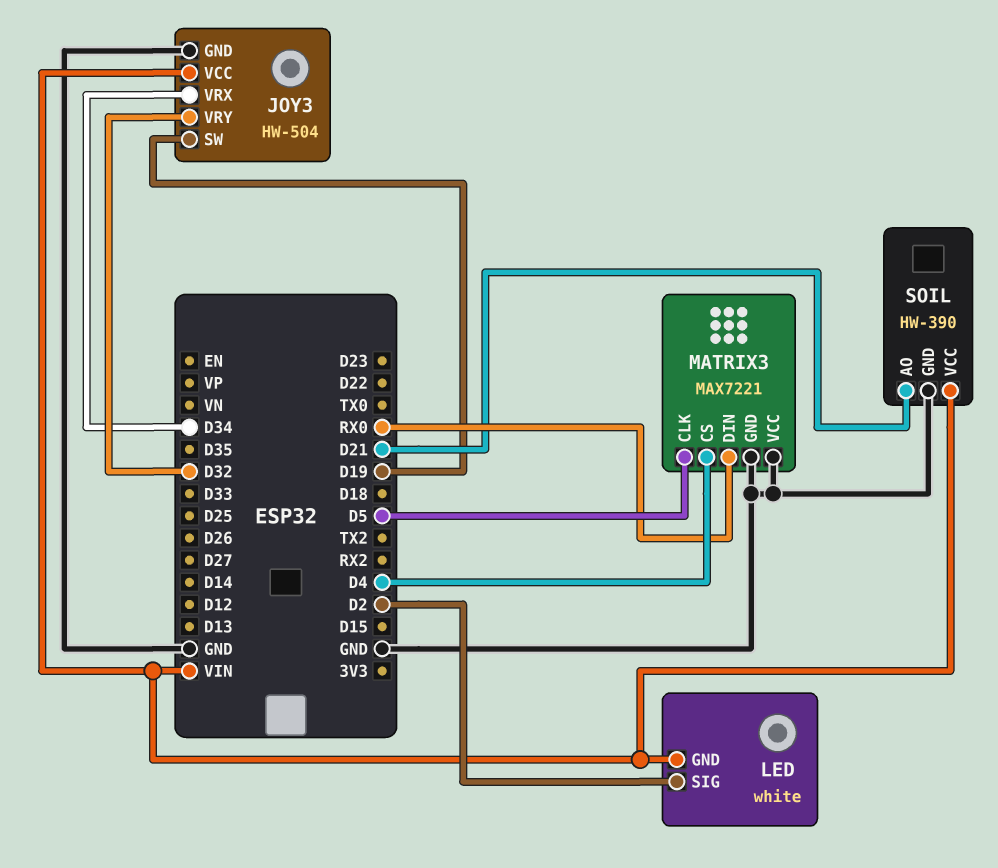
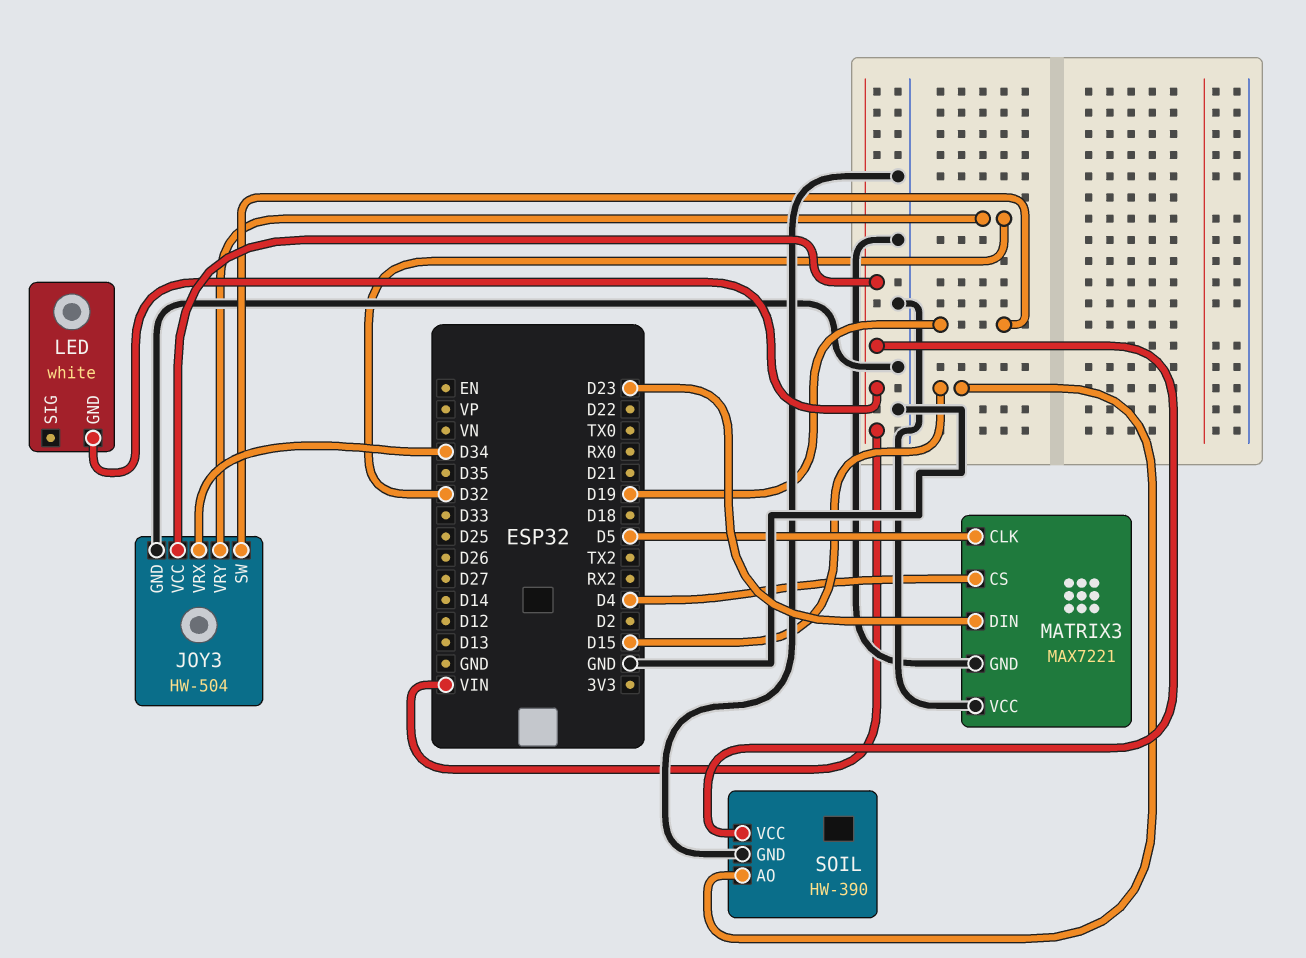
LED pin SIG: D2 -> none
MATRIX3 pin DIN: RX0 -> D23
SOIL pin AO: D21 -> D15

